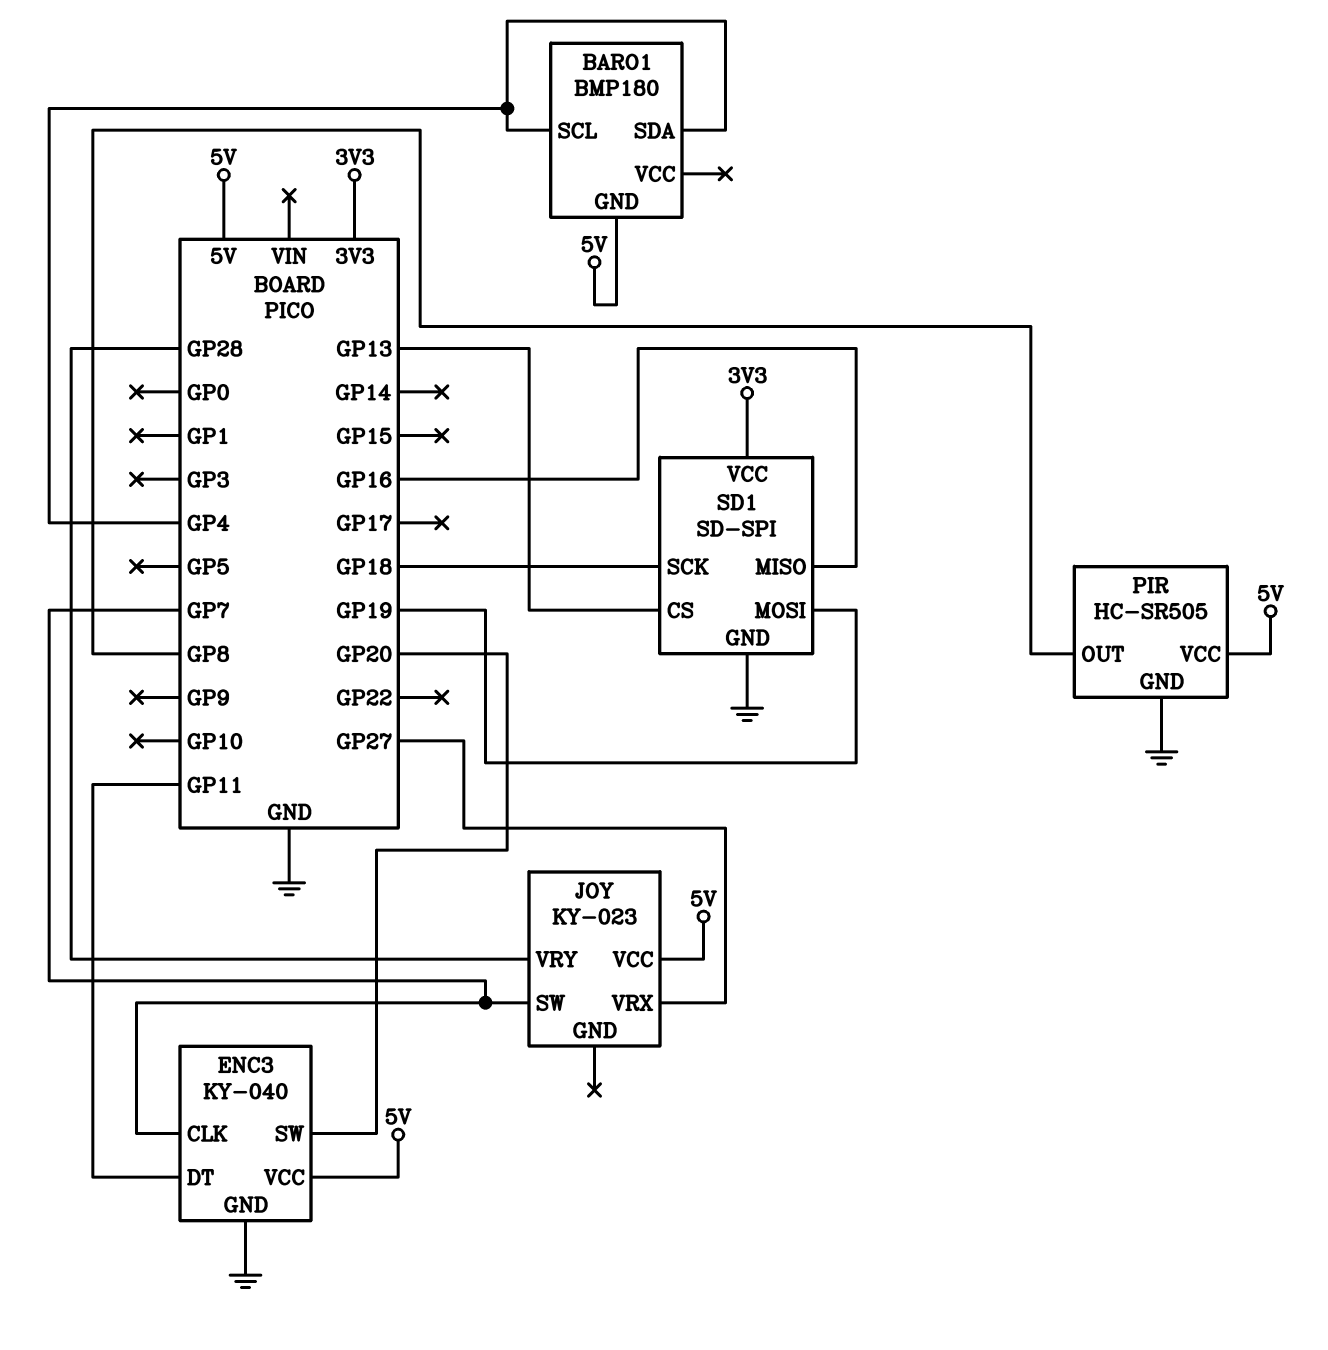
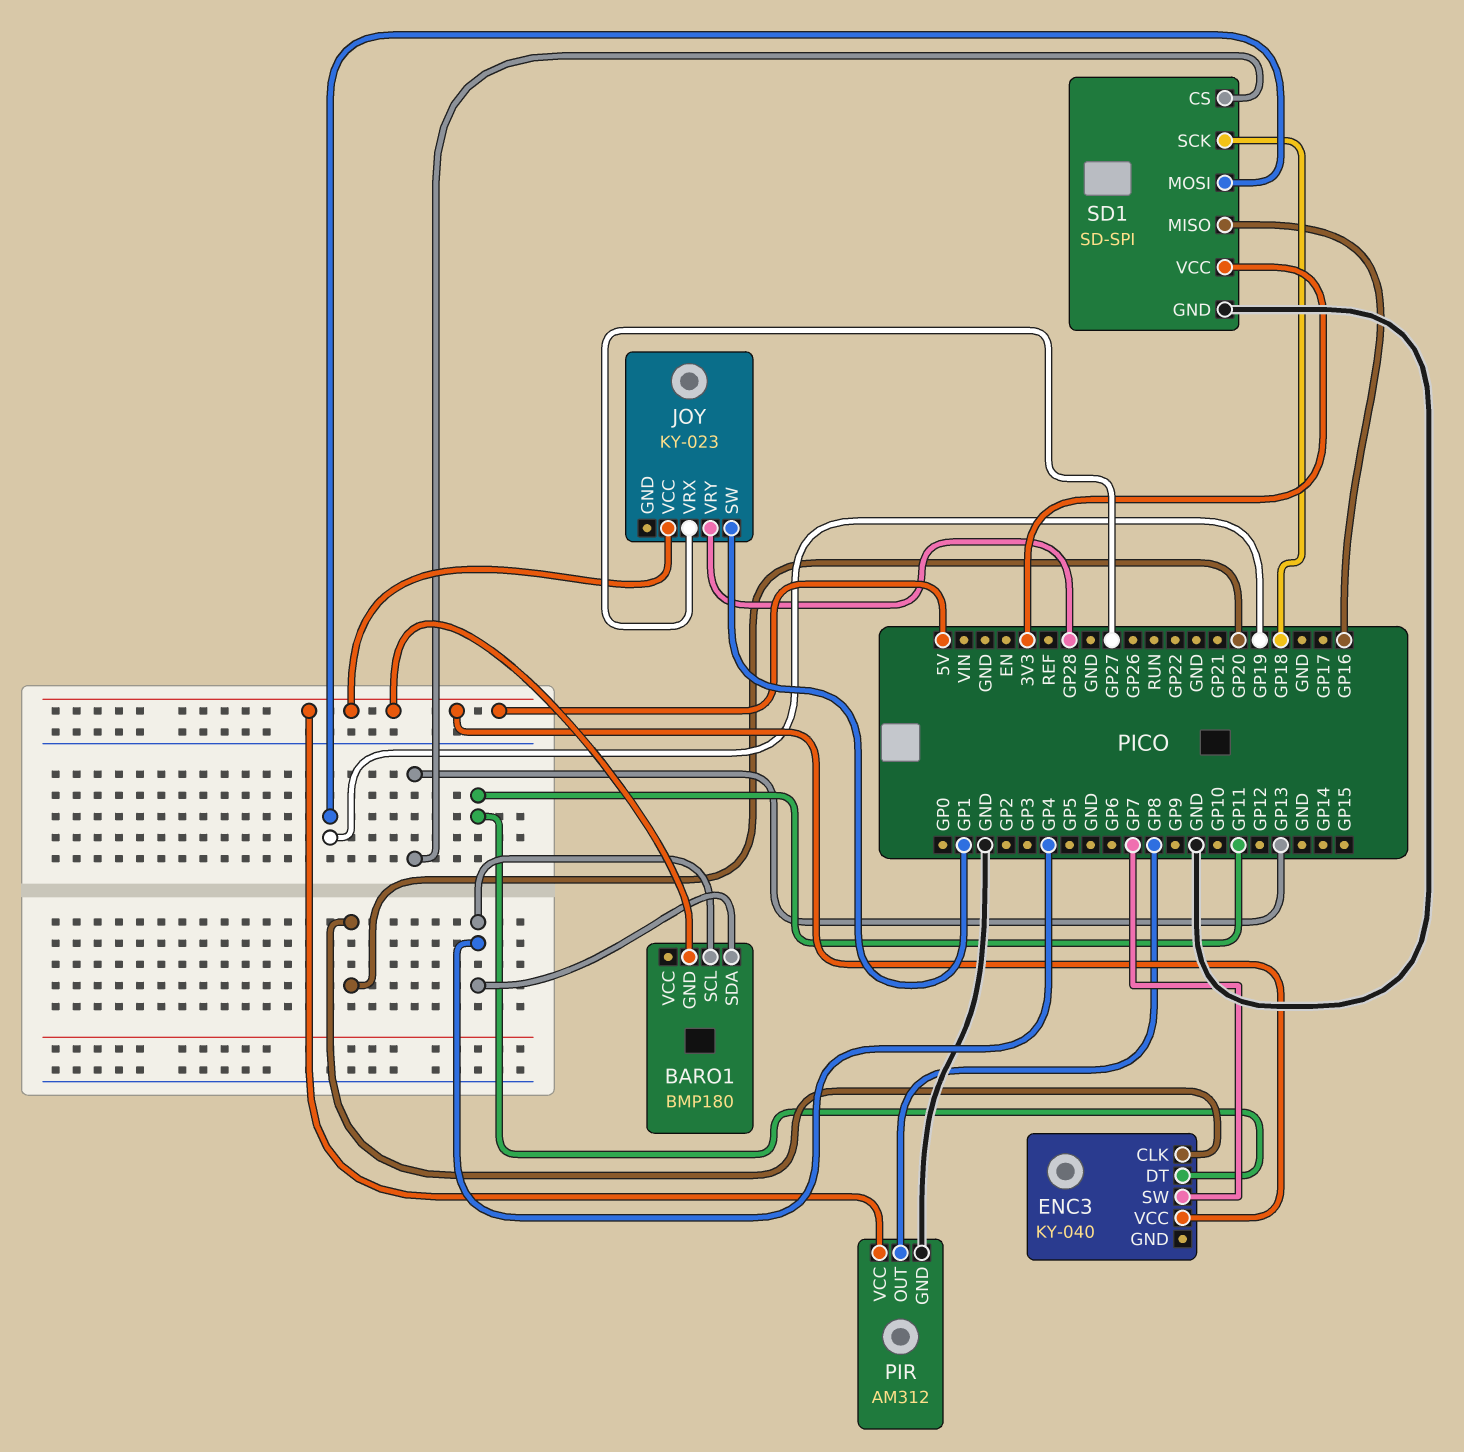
ENC3 pin CLK: GP7 -> GP20
ENC3 pin GND: GND -> none
ENC3 pin SW: GP20 -> GP7
JOY pin SW: GP7 -> GP1
PIR: HC-SR505 -> AM312

